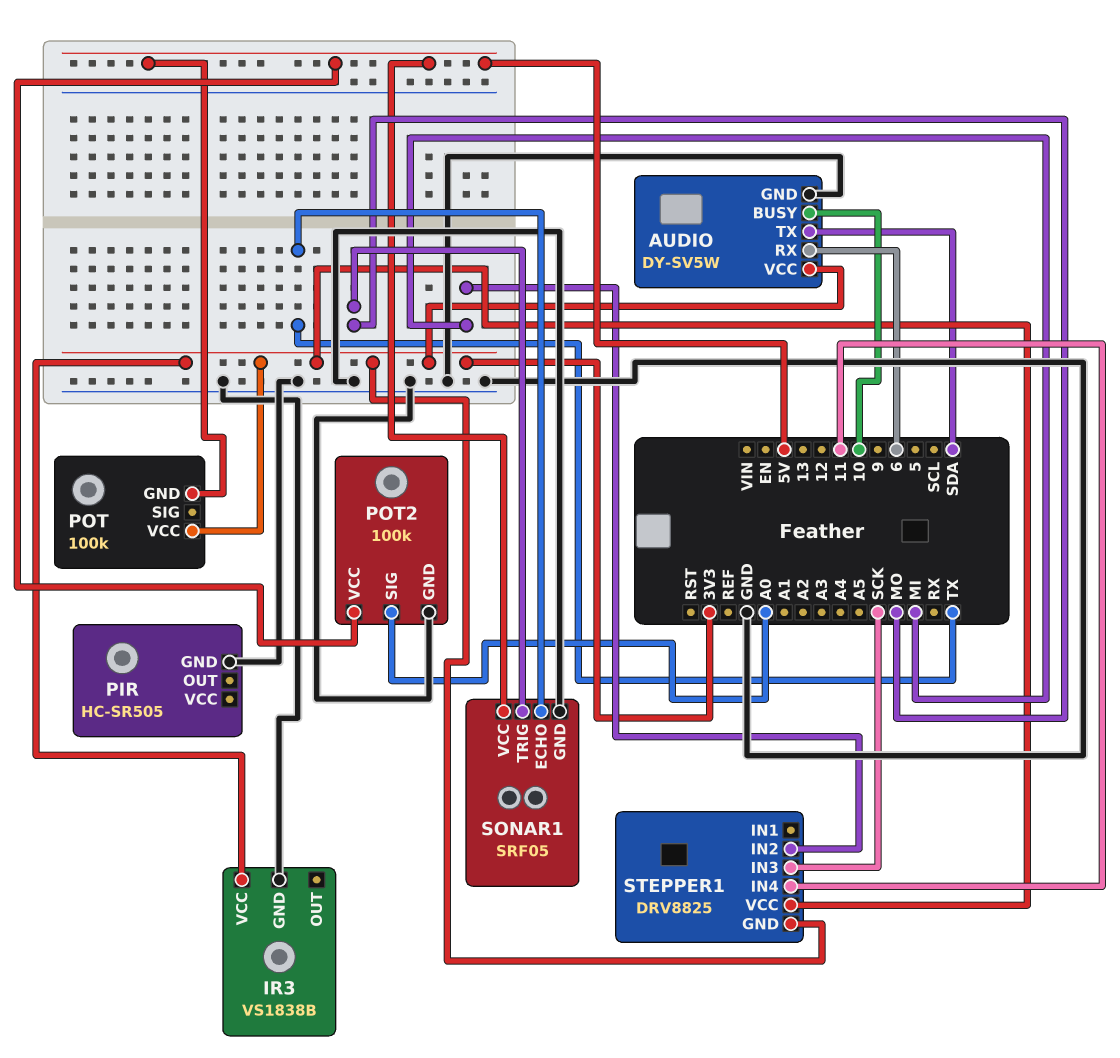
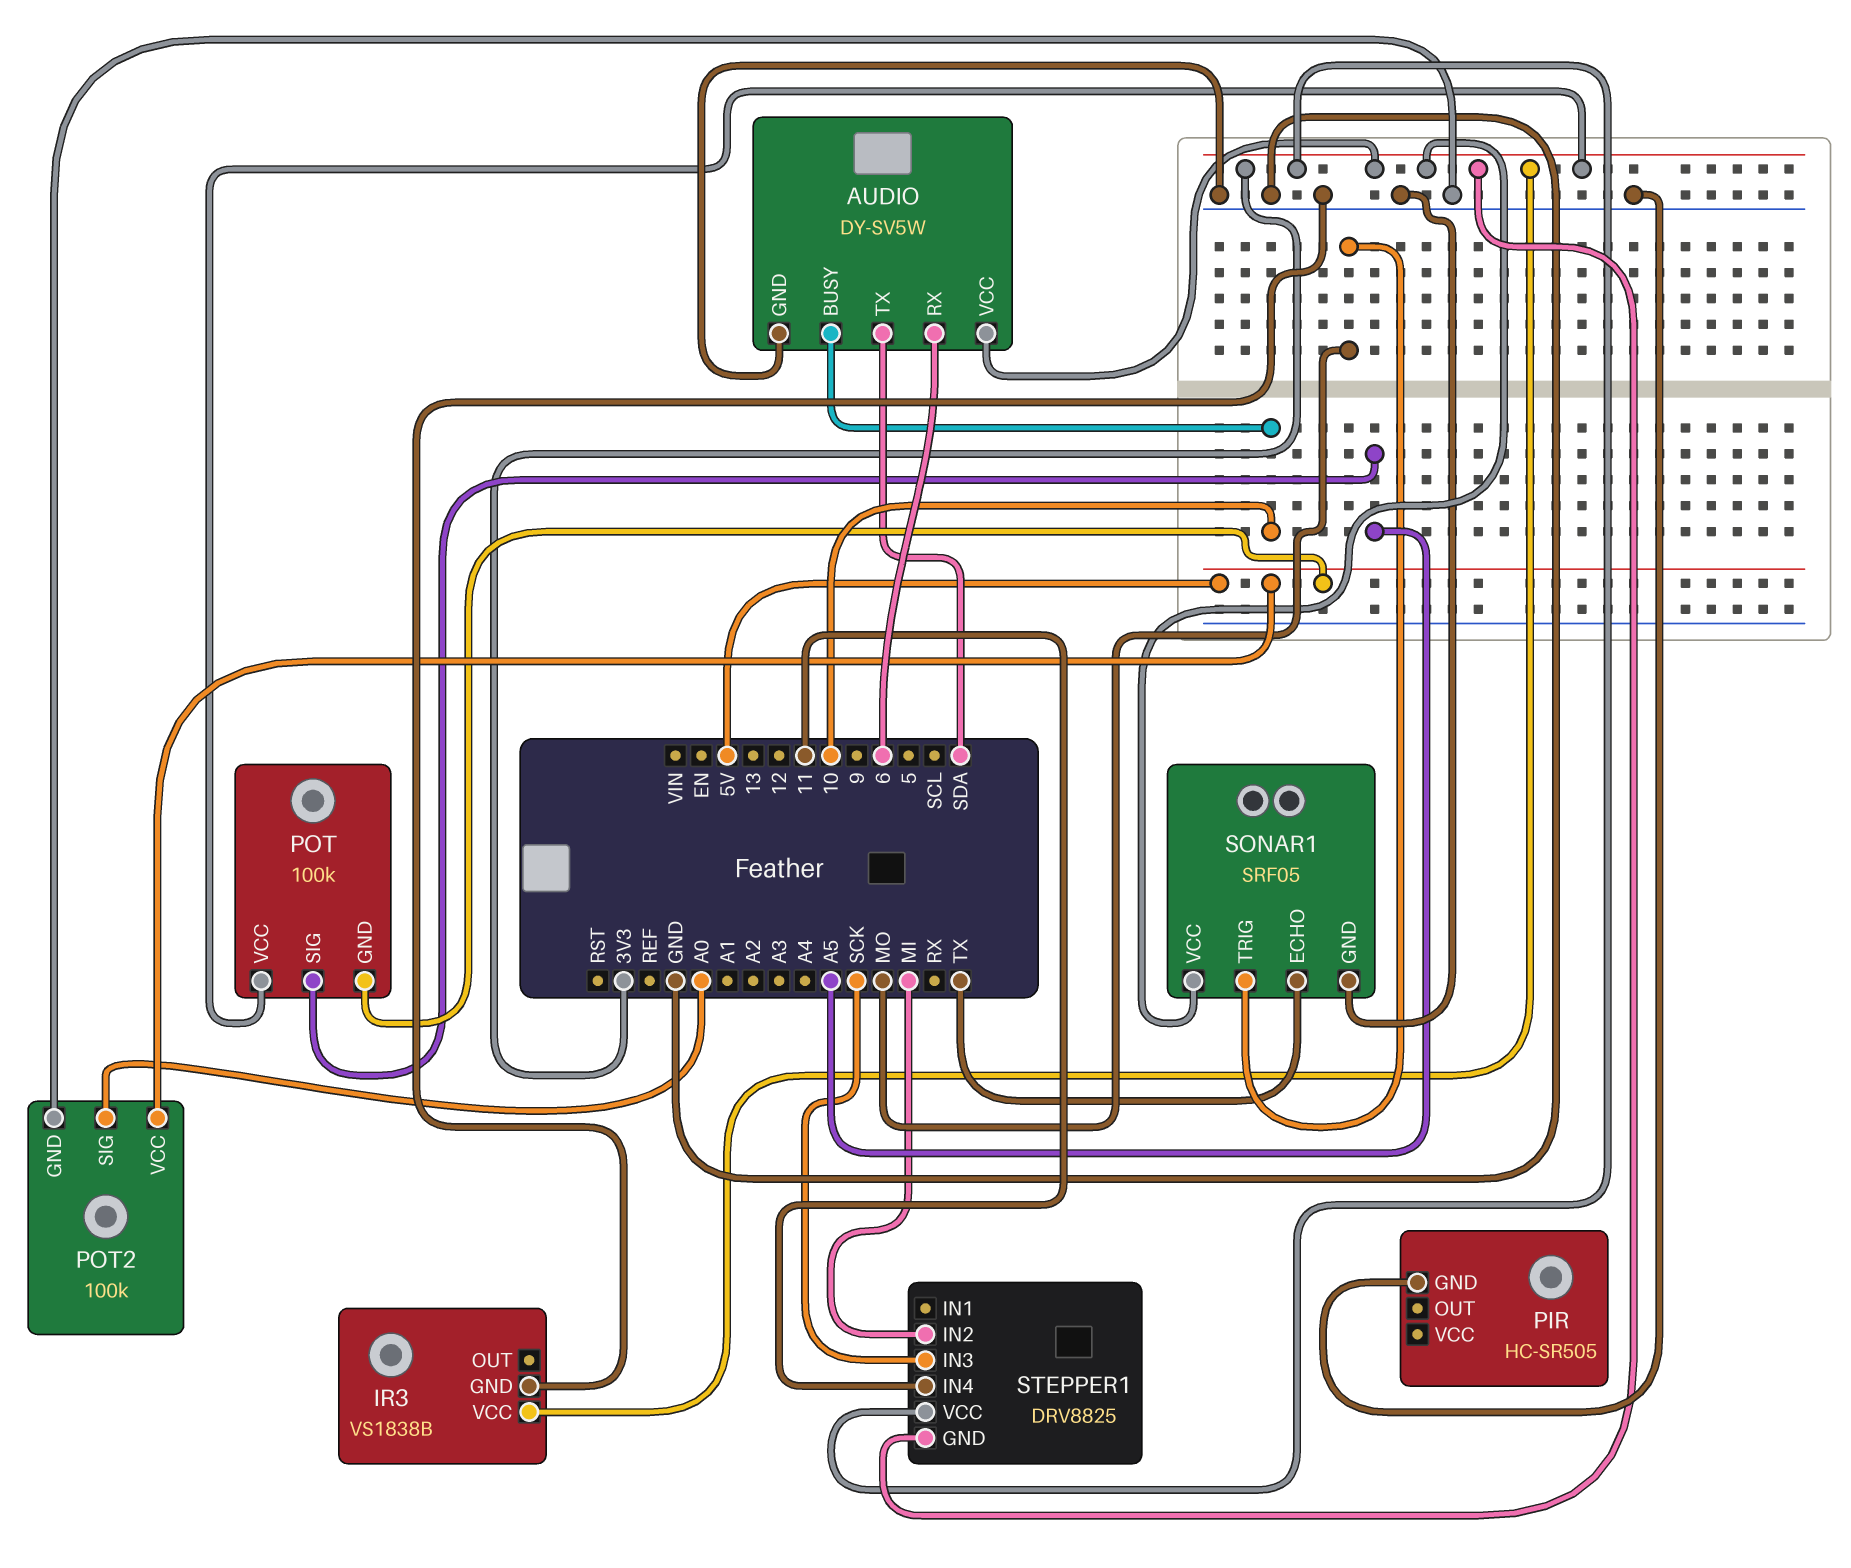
POT pin SIG: none -> A5
SONAR1 pin VCC: 5V -> 3V3

